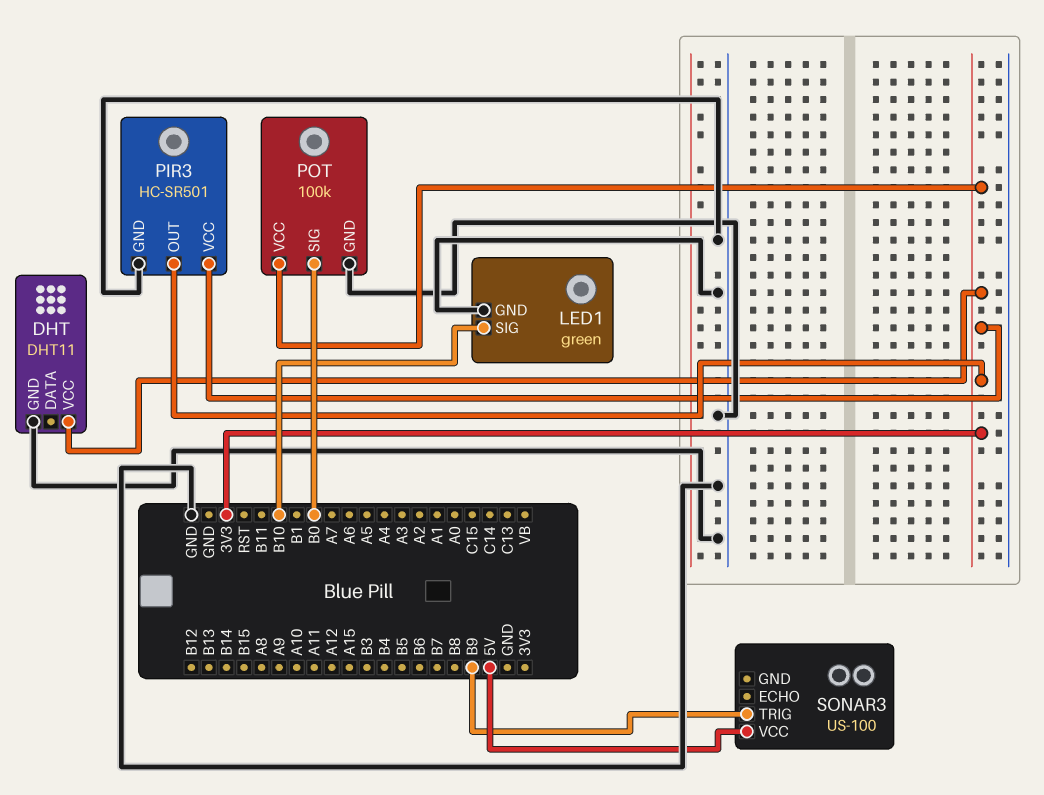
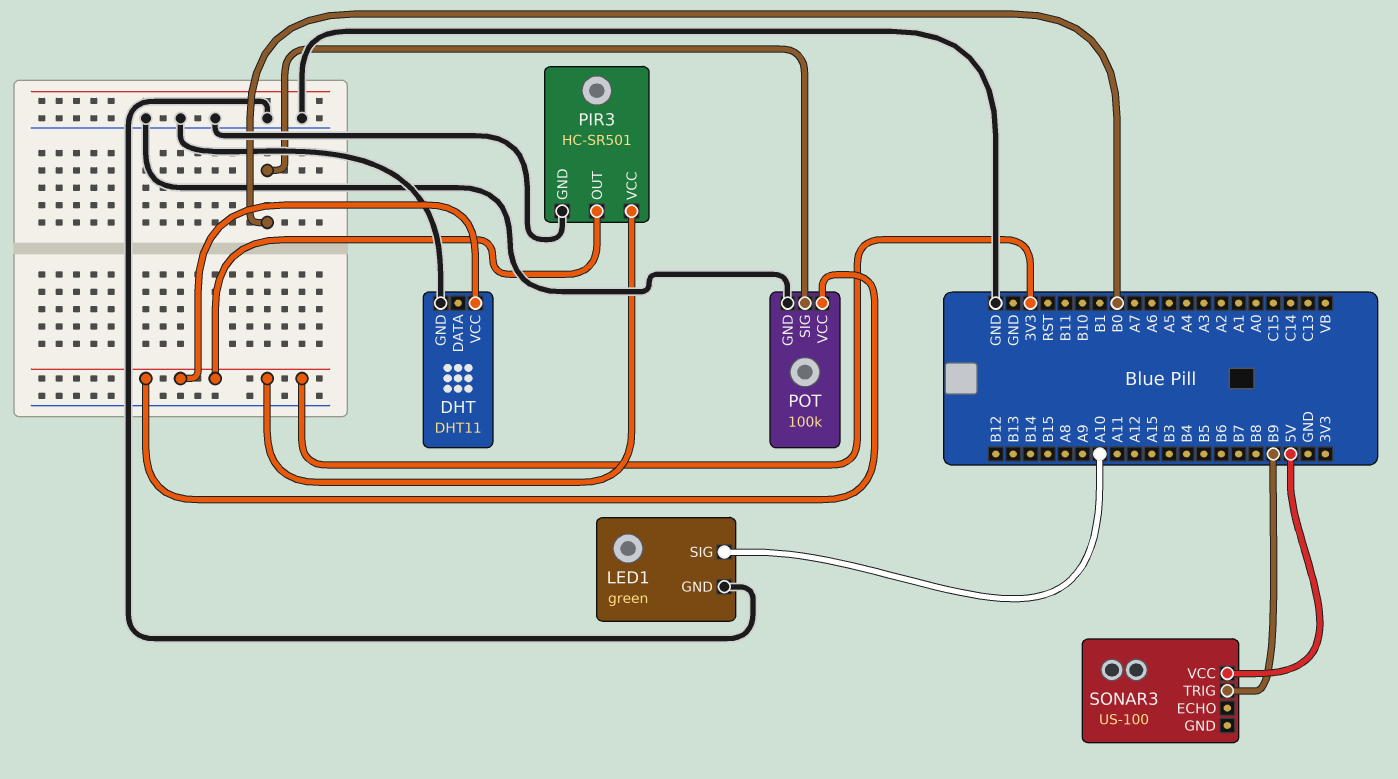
LED1 pin SIG: B10 -> A10

